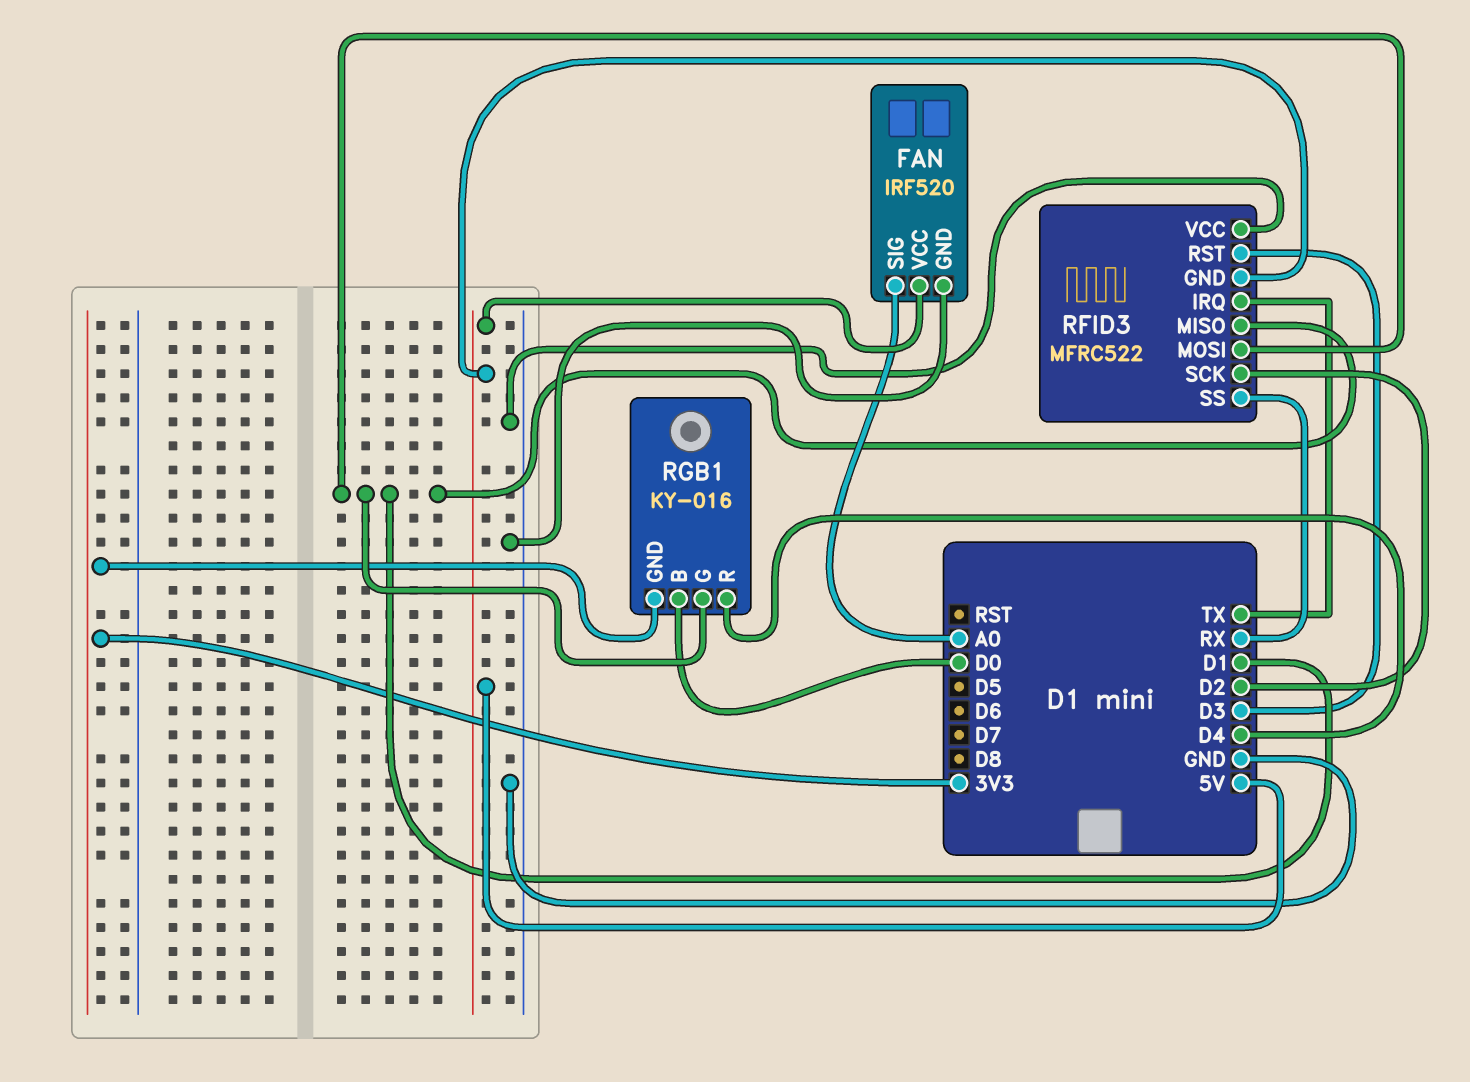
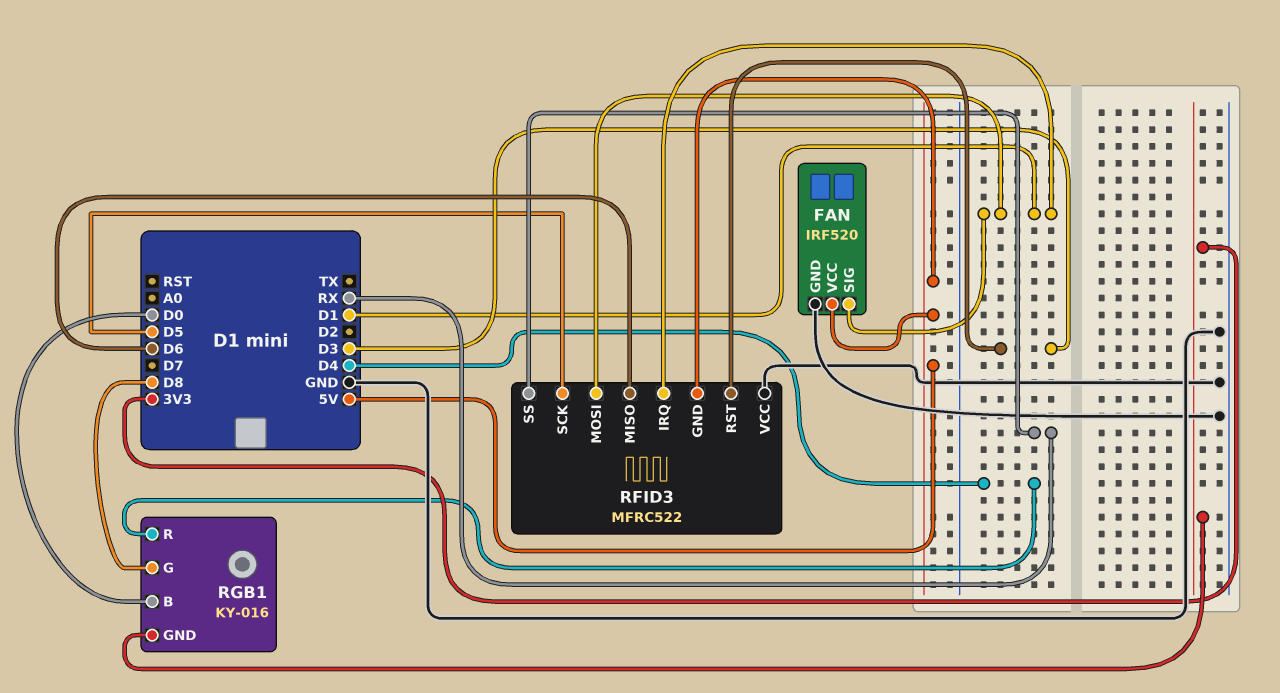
FAN pin SIG: A0 -> D1
RFID3 pin IRQ: TX -> D1
RFID3 pin MISO: D1 -> D6
RFID3 pin SCK: D2 -> D5
RGB1 pin G: D1 -> D8

